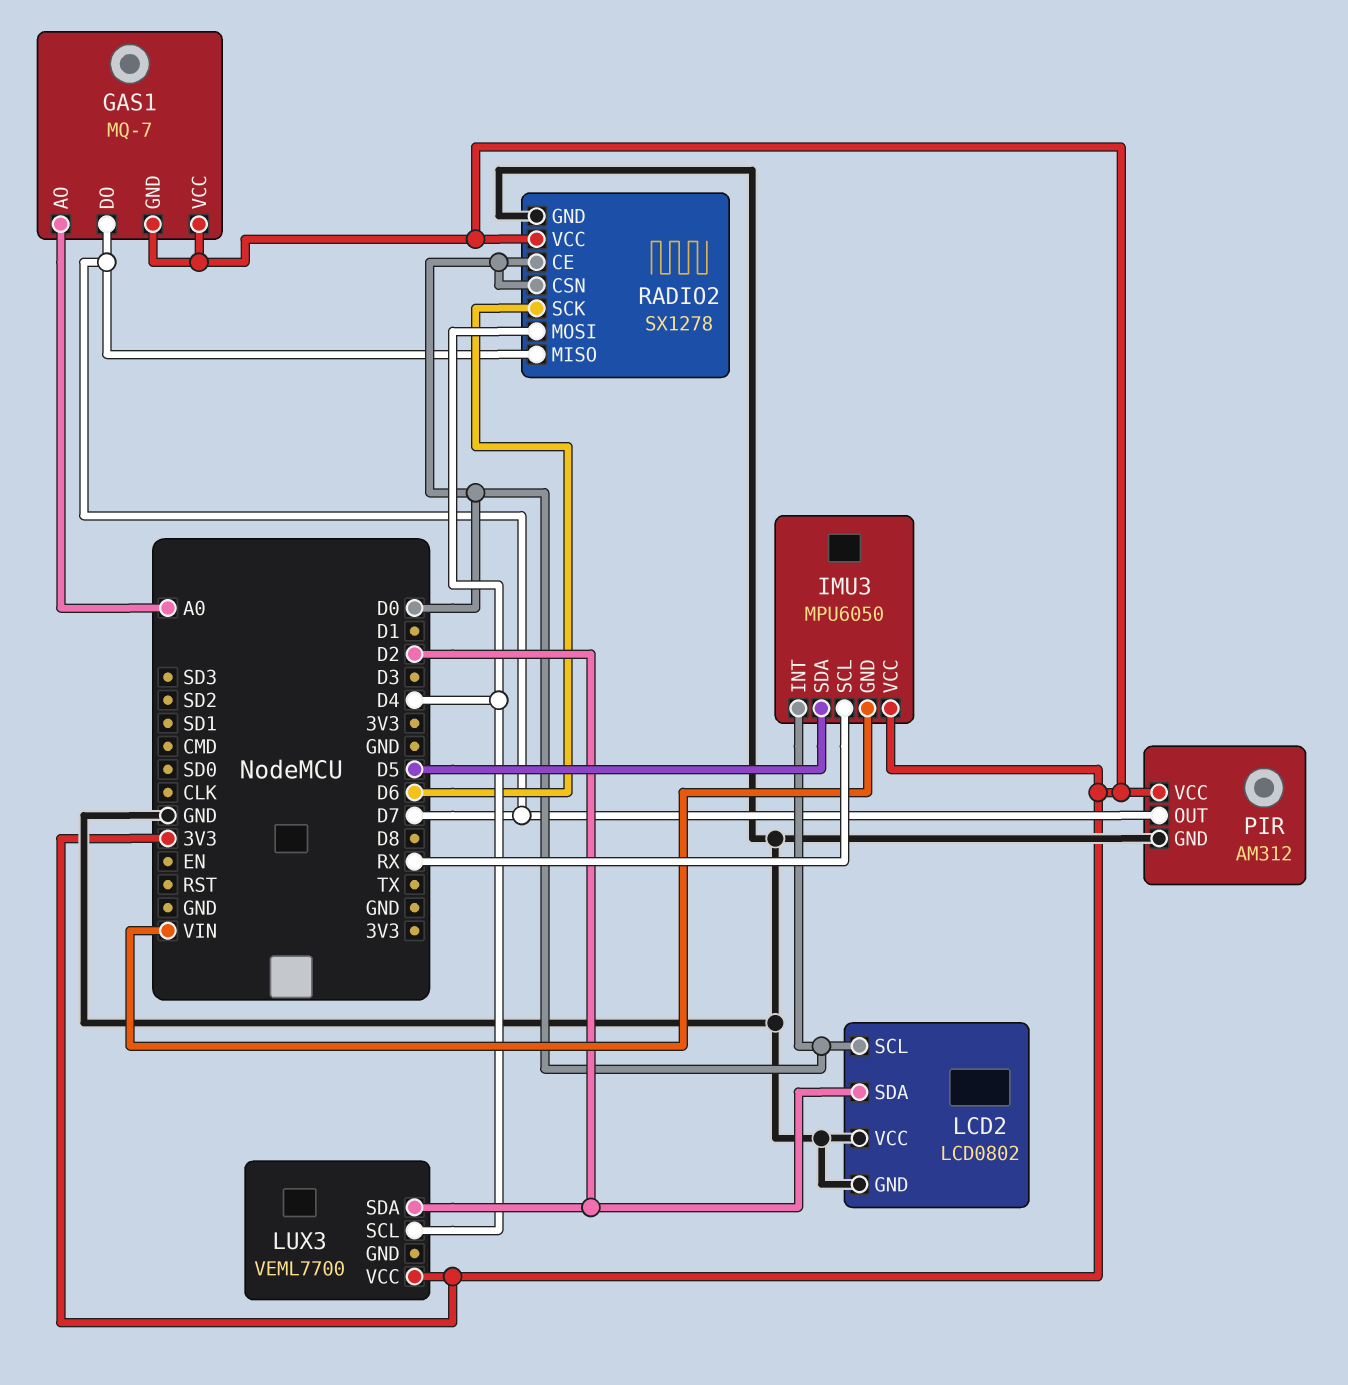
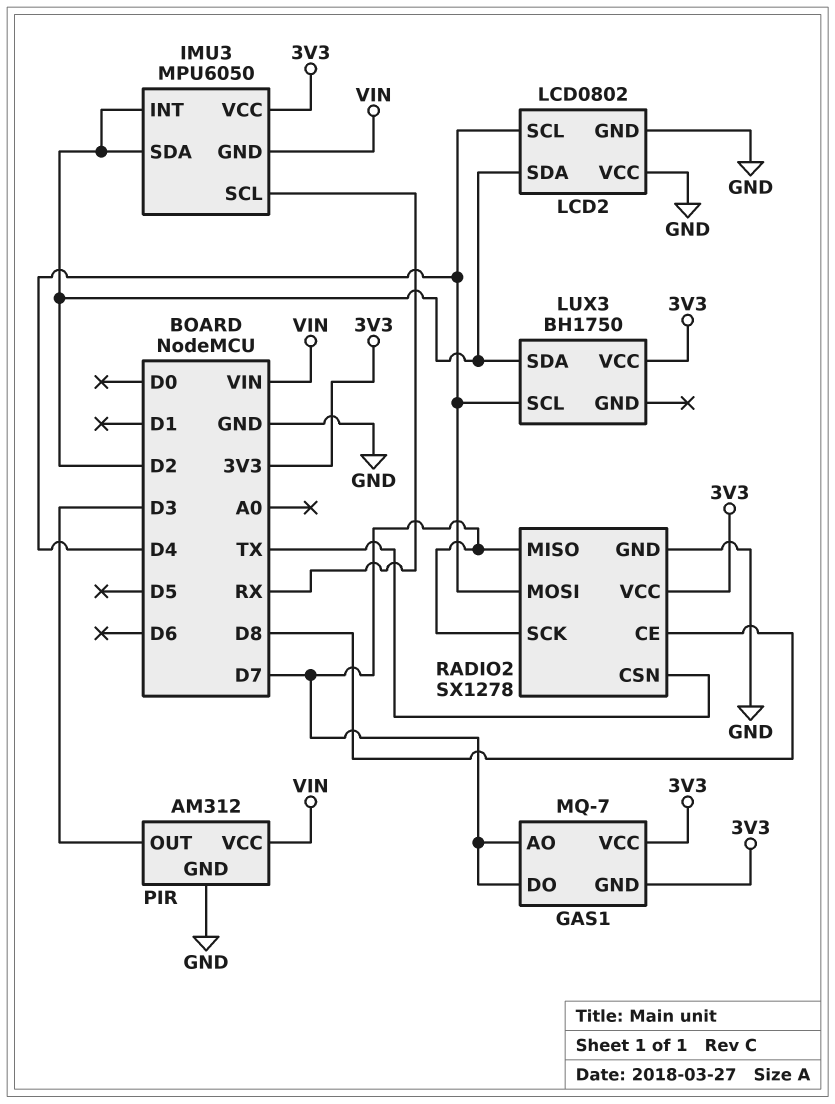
GAS1 pin AO: A0 -> D7
IMU3 pin INT: D0 -> D2
IMU3 pin SDA: D5 -> D2
LCD2 pin SCL: D0 -> D4
LUX3: VEML7700 -> BH1750
PIR pin OUT: D7 -> D3
PIR pin VCC: 3V3 -> VIN
RADIO2 pin CE: D0 -> D8
RADIO2 pin CSN: D0 -> TX
RADIO2 pin SCK: D6 -> D7

